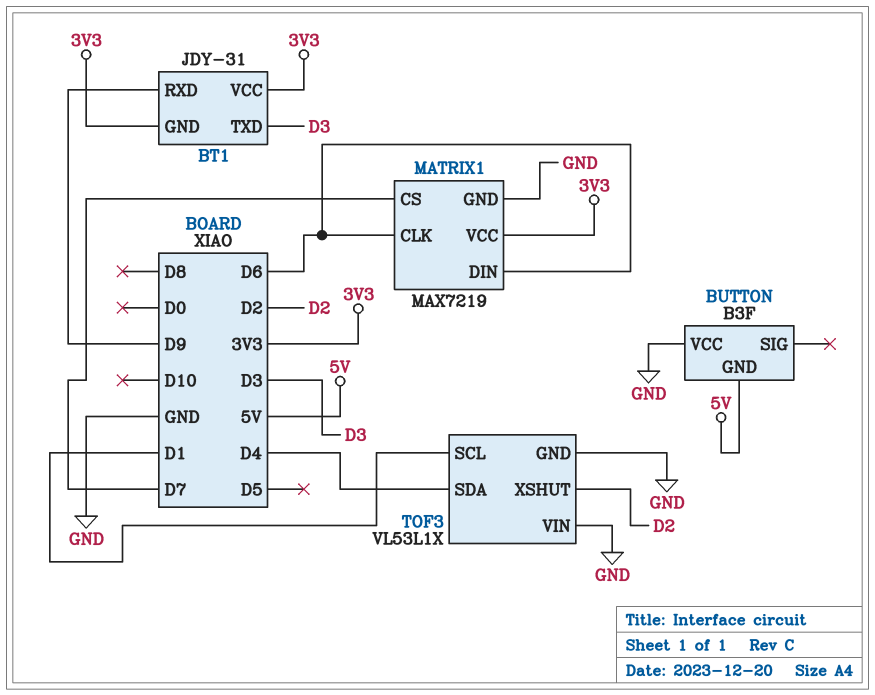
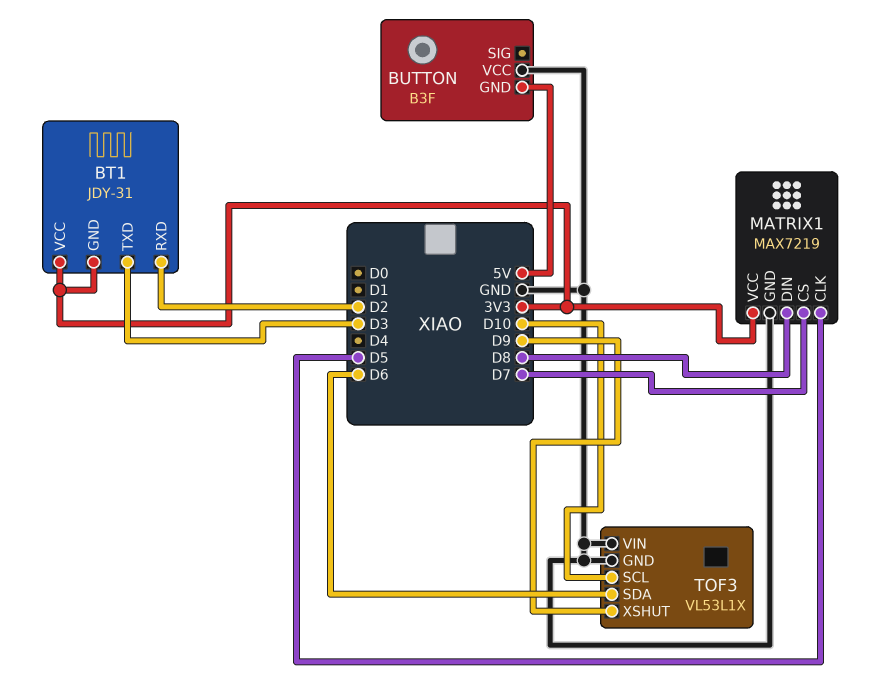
BT1 pin RXD: D9 -> D2
MATRIX1 pin CLK: D6 -> D5
MATRIX1 pin DIN: D6 -> D8
TOF3 pin SCL: D1 -> D10
TOF3 pin SDA: D4 -> D6
TOF3 pin XSHUT: D2 -> D9

